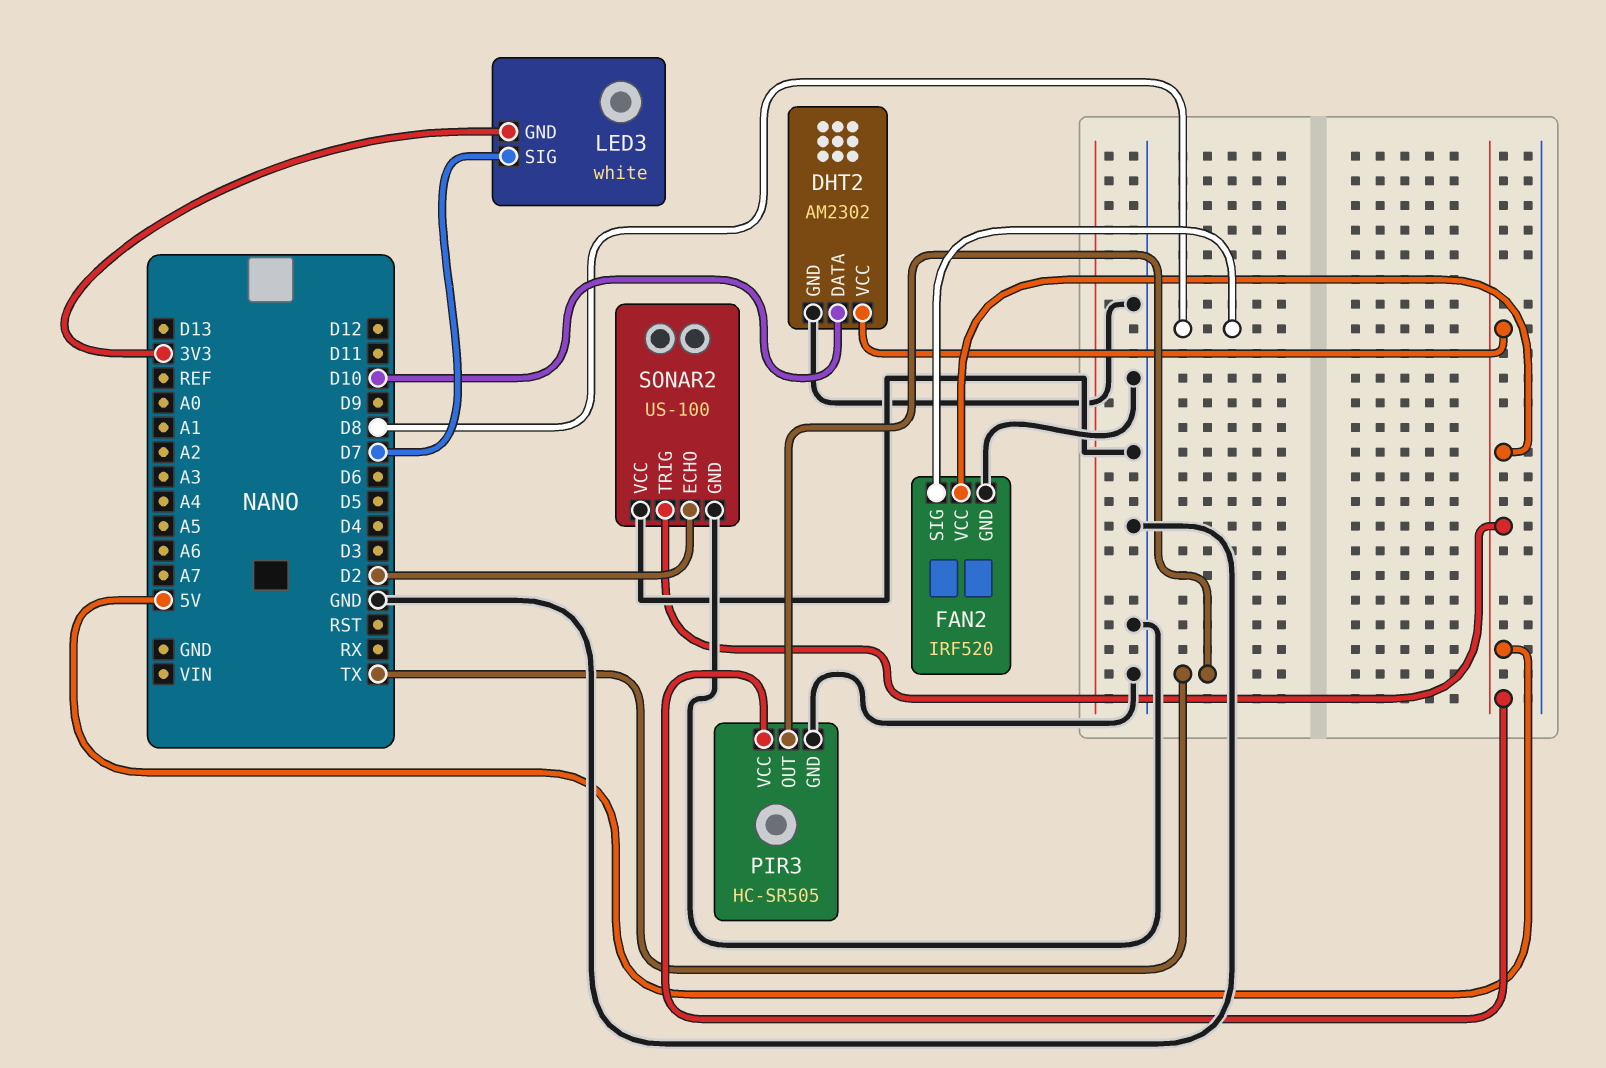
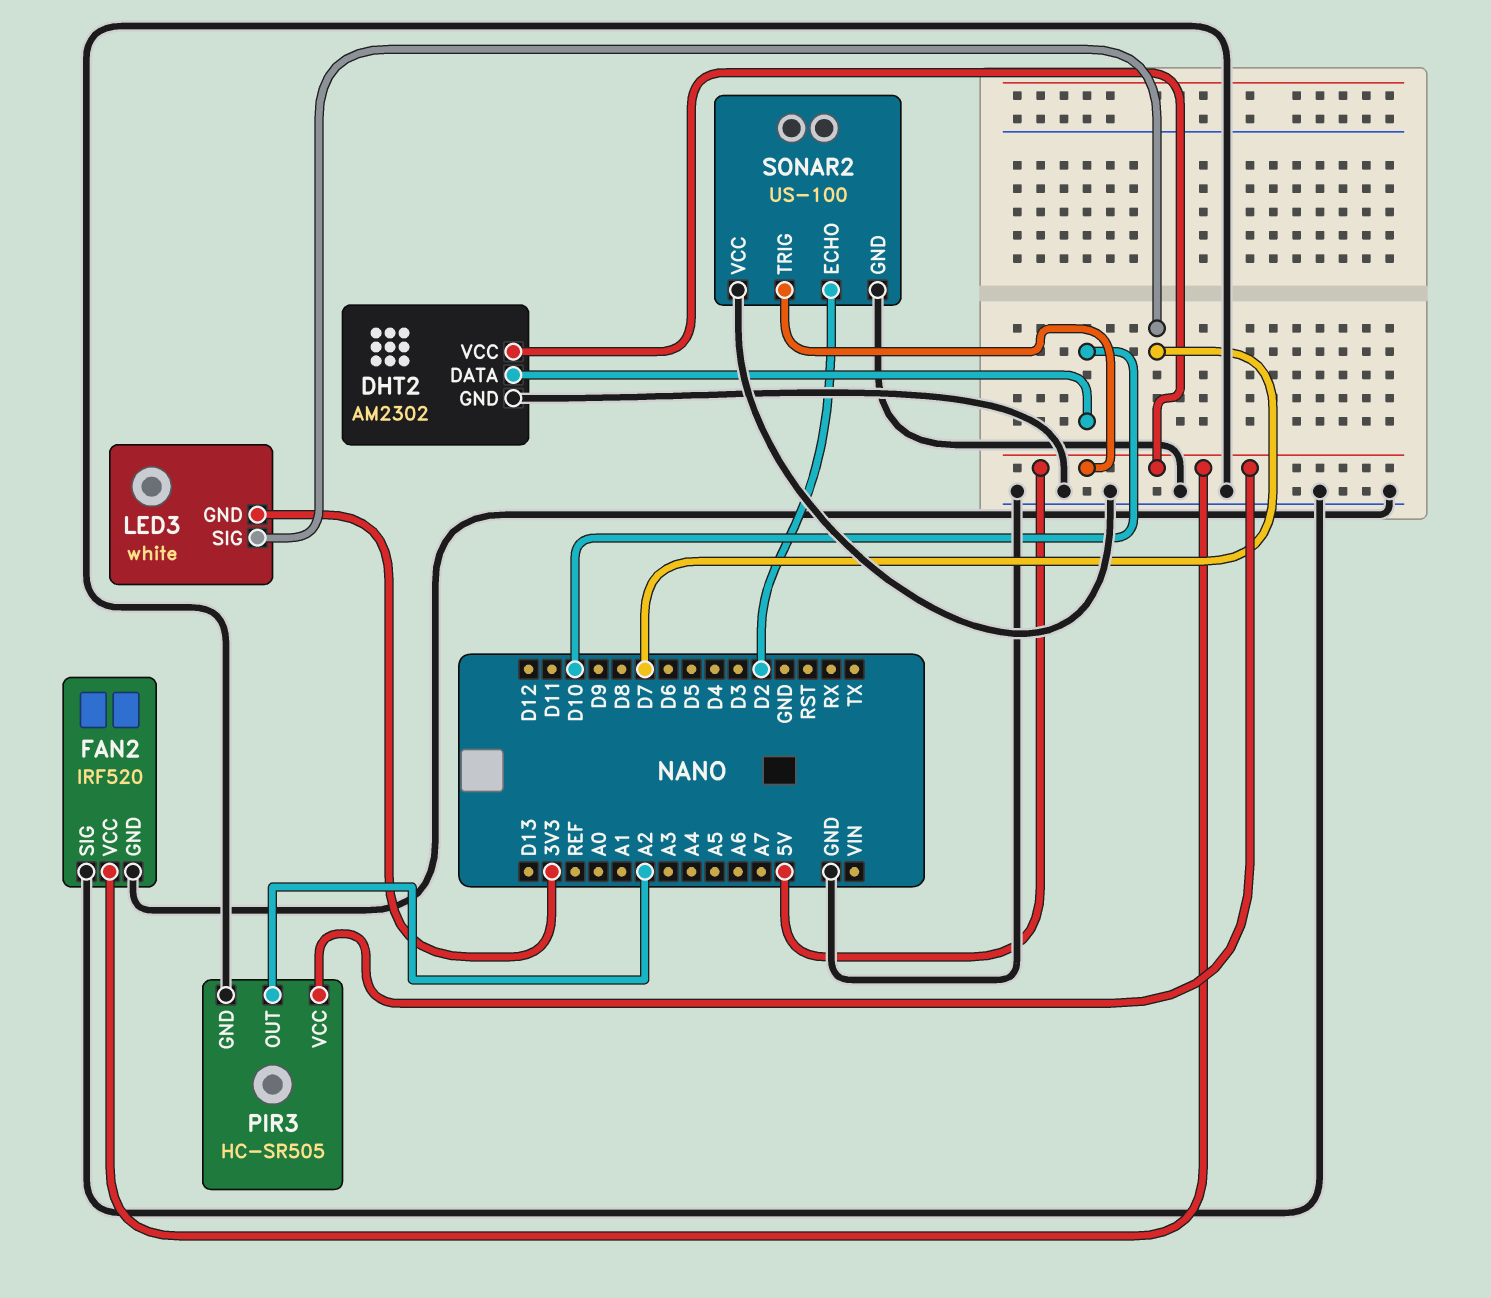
FAN2 pin SIG: D8 -> GND
PIR3 pin OUT: TX -> A2

